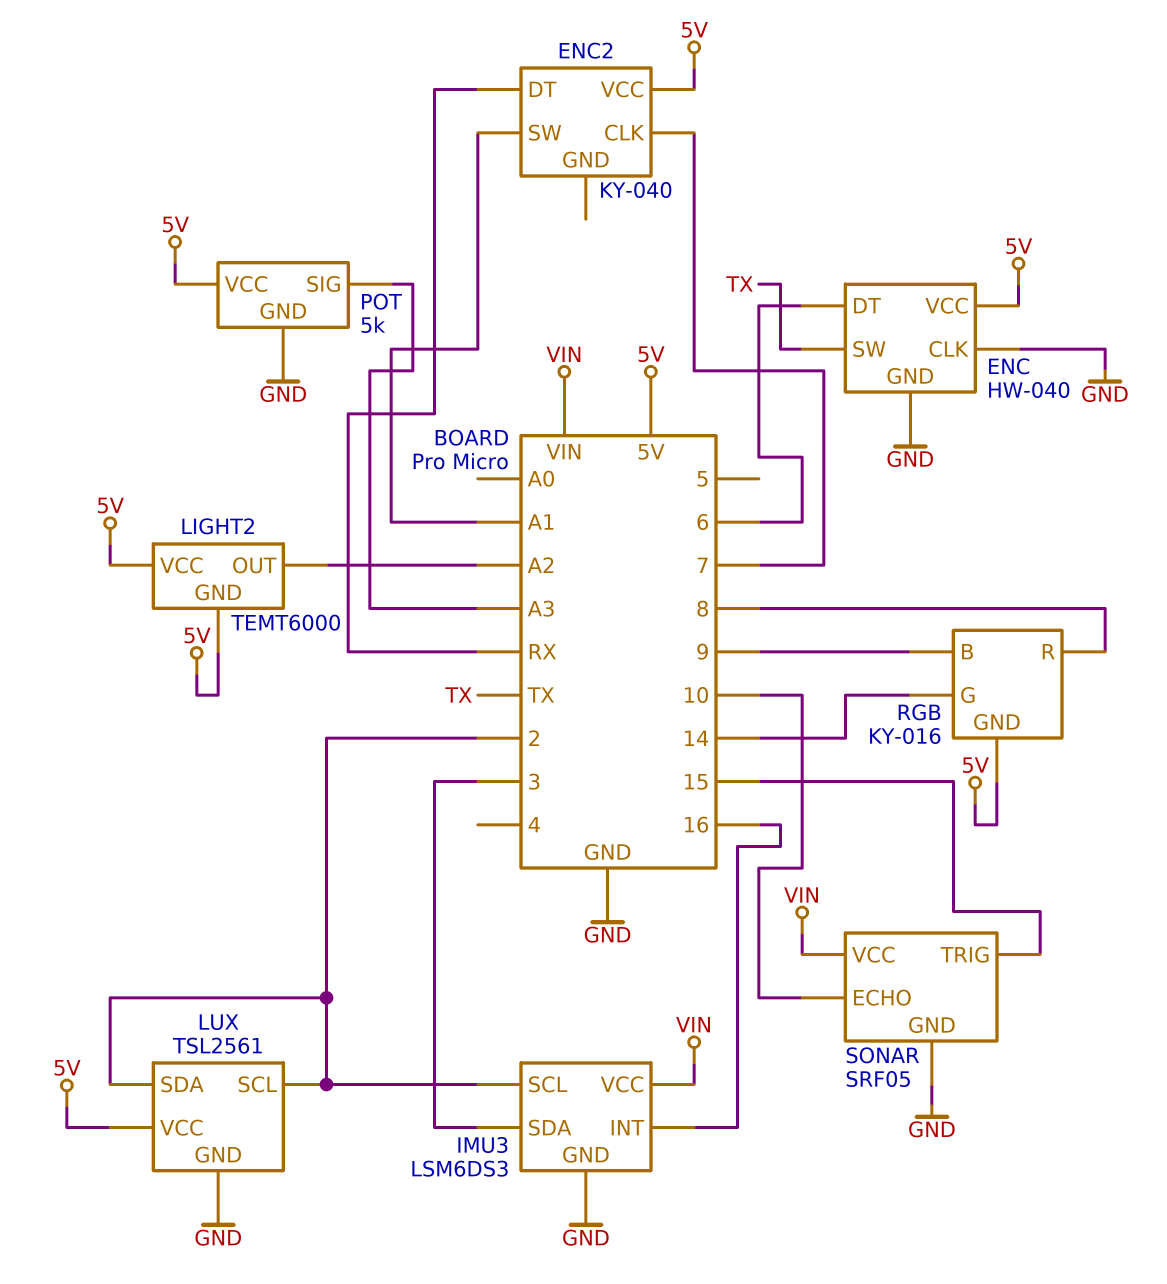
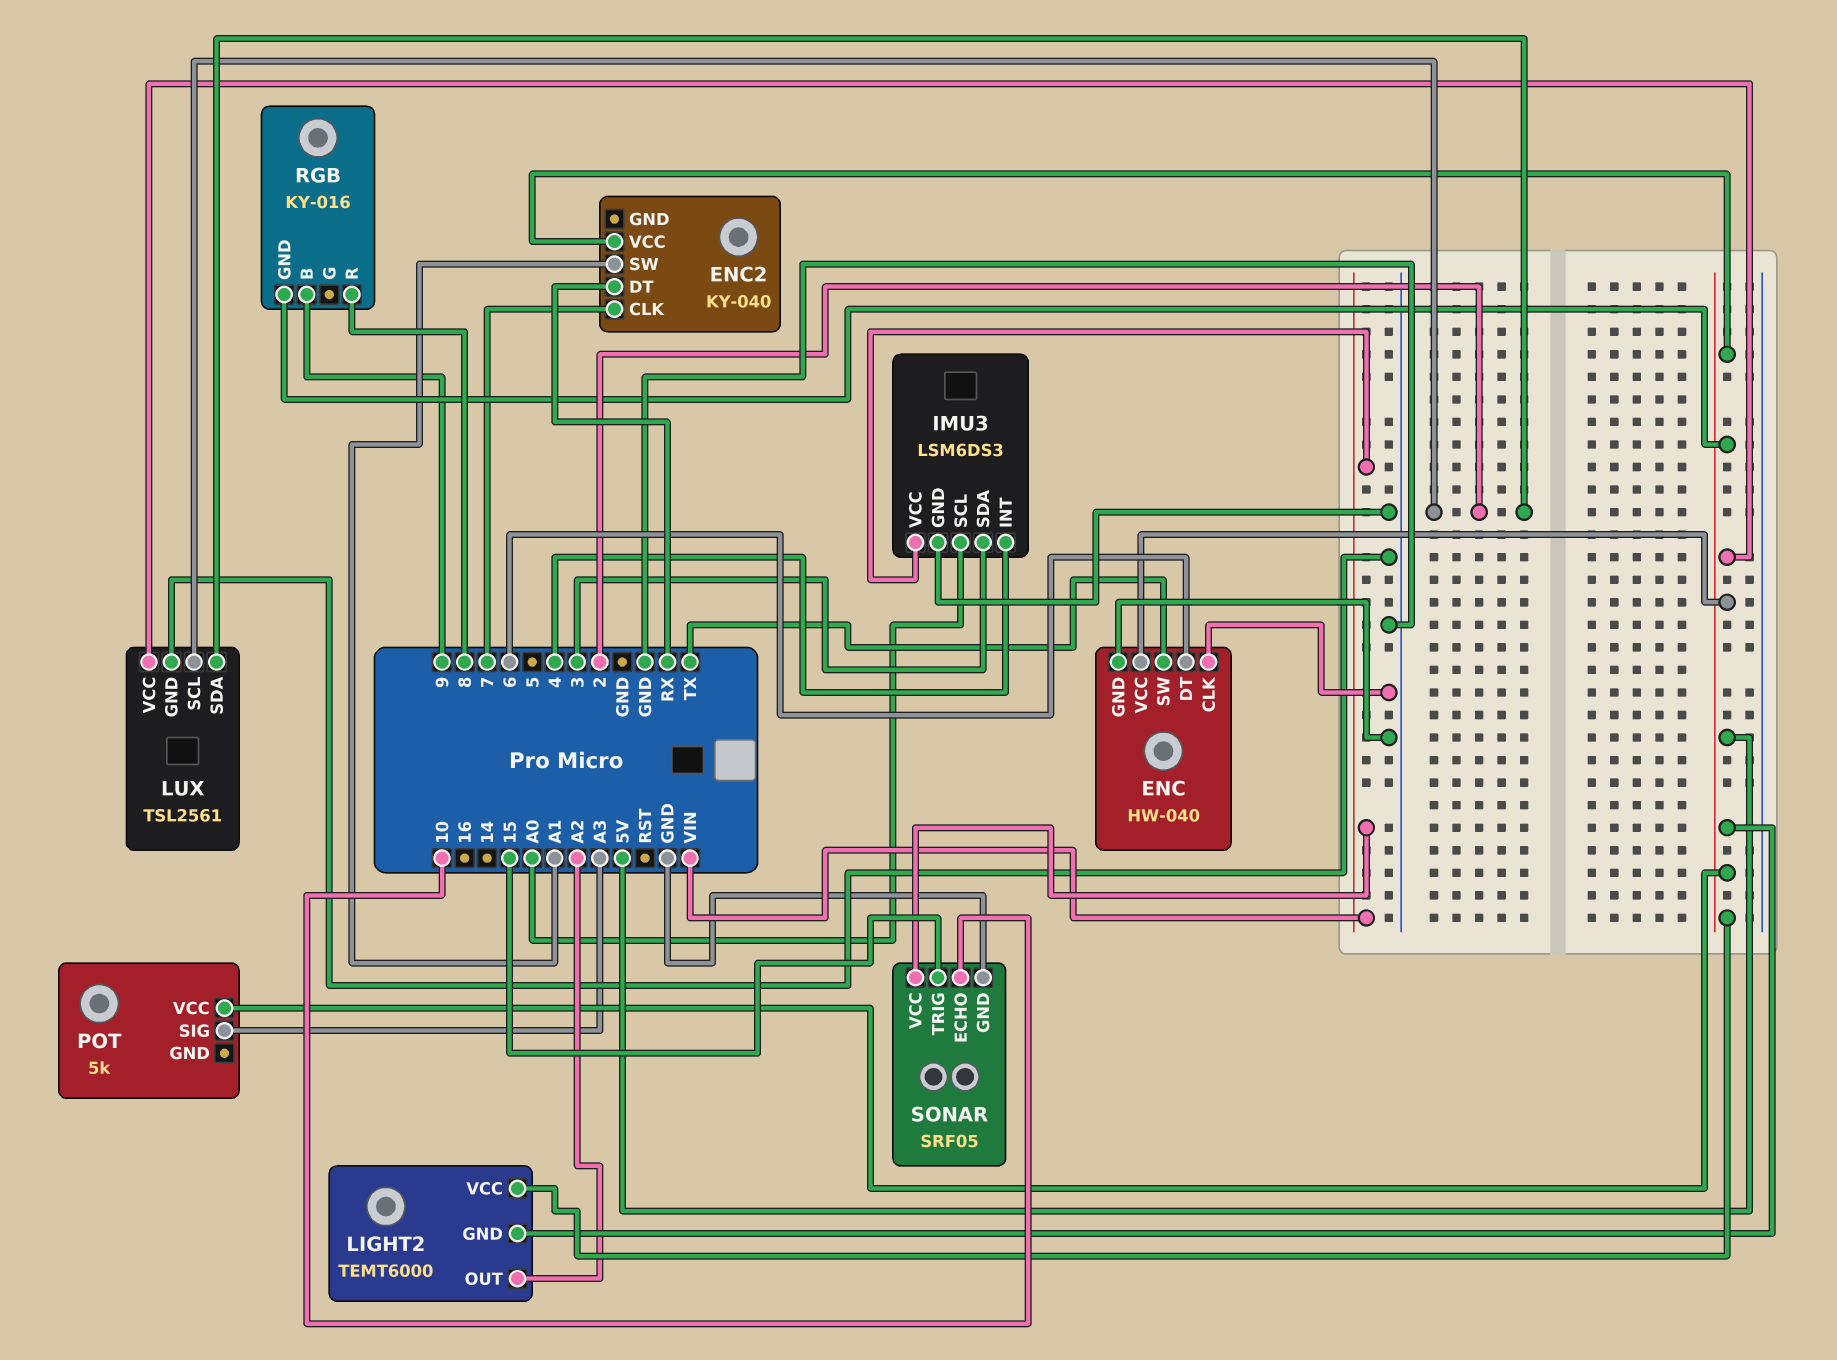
IMU3 pin INT: 16 -> 4
IMU3 pin SCL: 2 -> A0
POT pin GND: GND -> none
RGB pin G: 14 -> none

